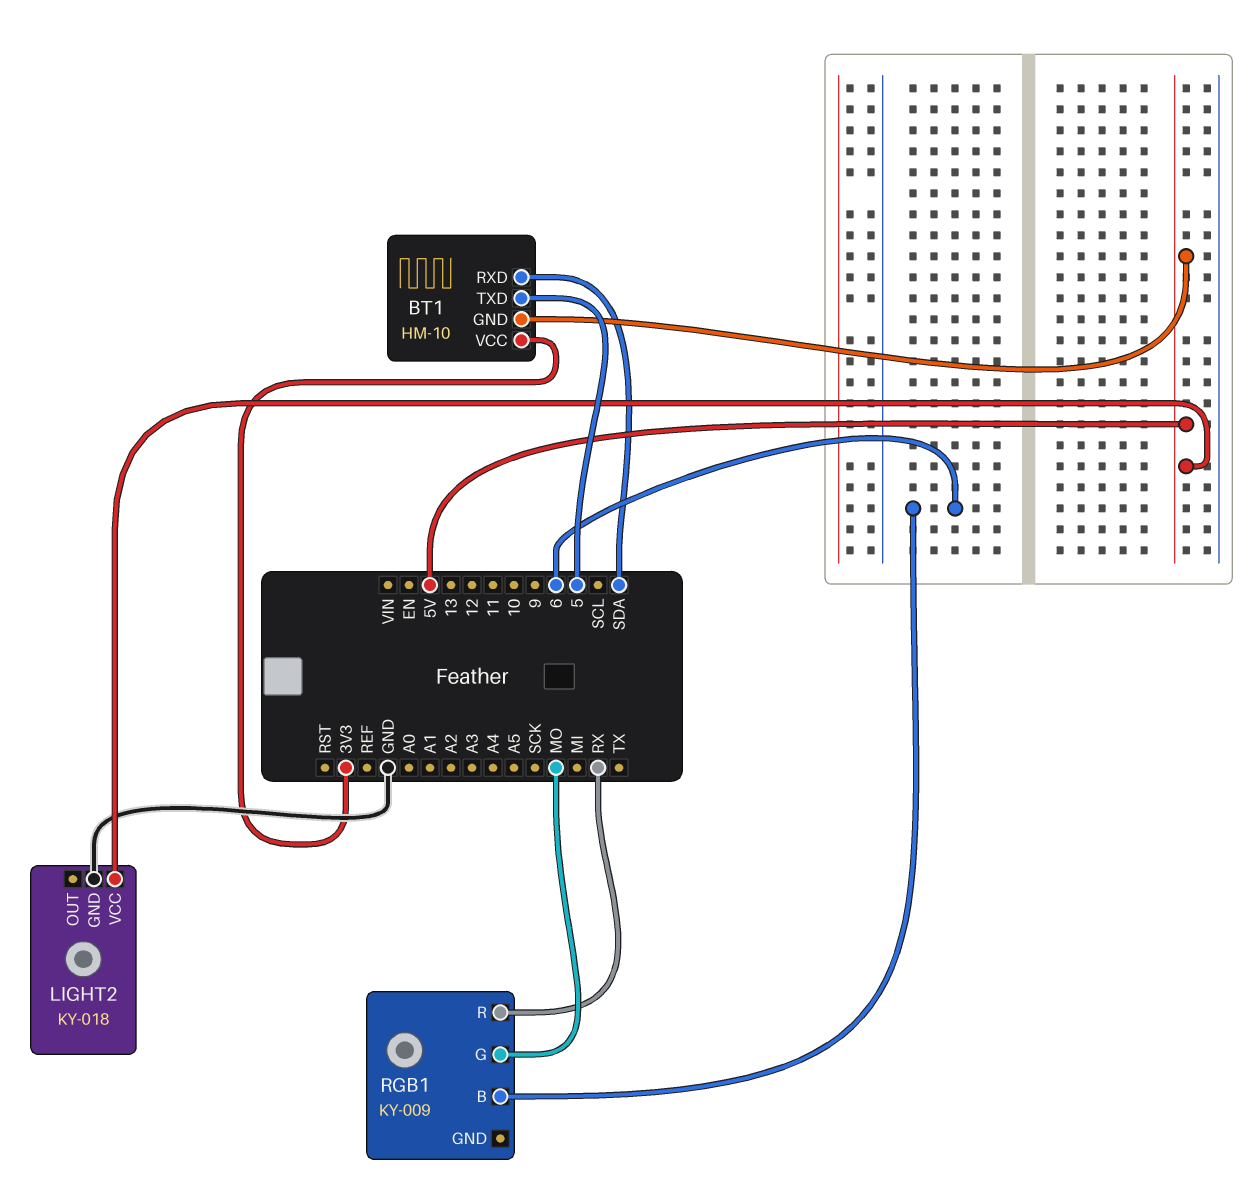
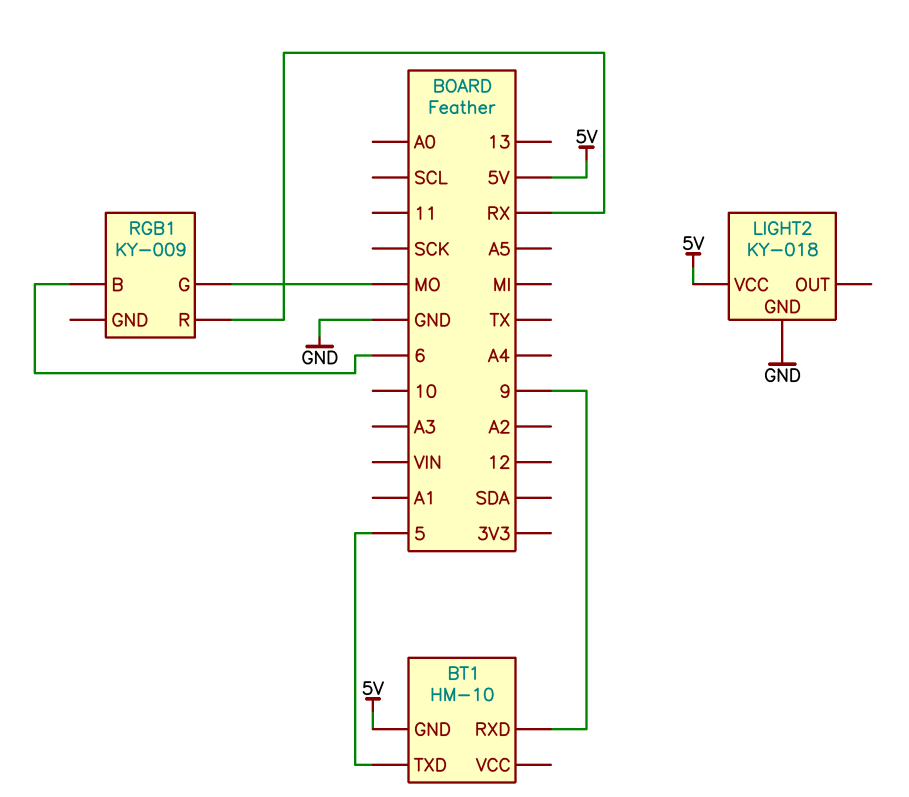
BT1 pin RXD: SDA -> 9
BT1 pin VCC: 3V3 -> none

